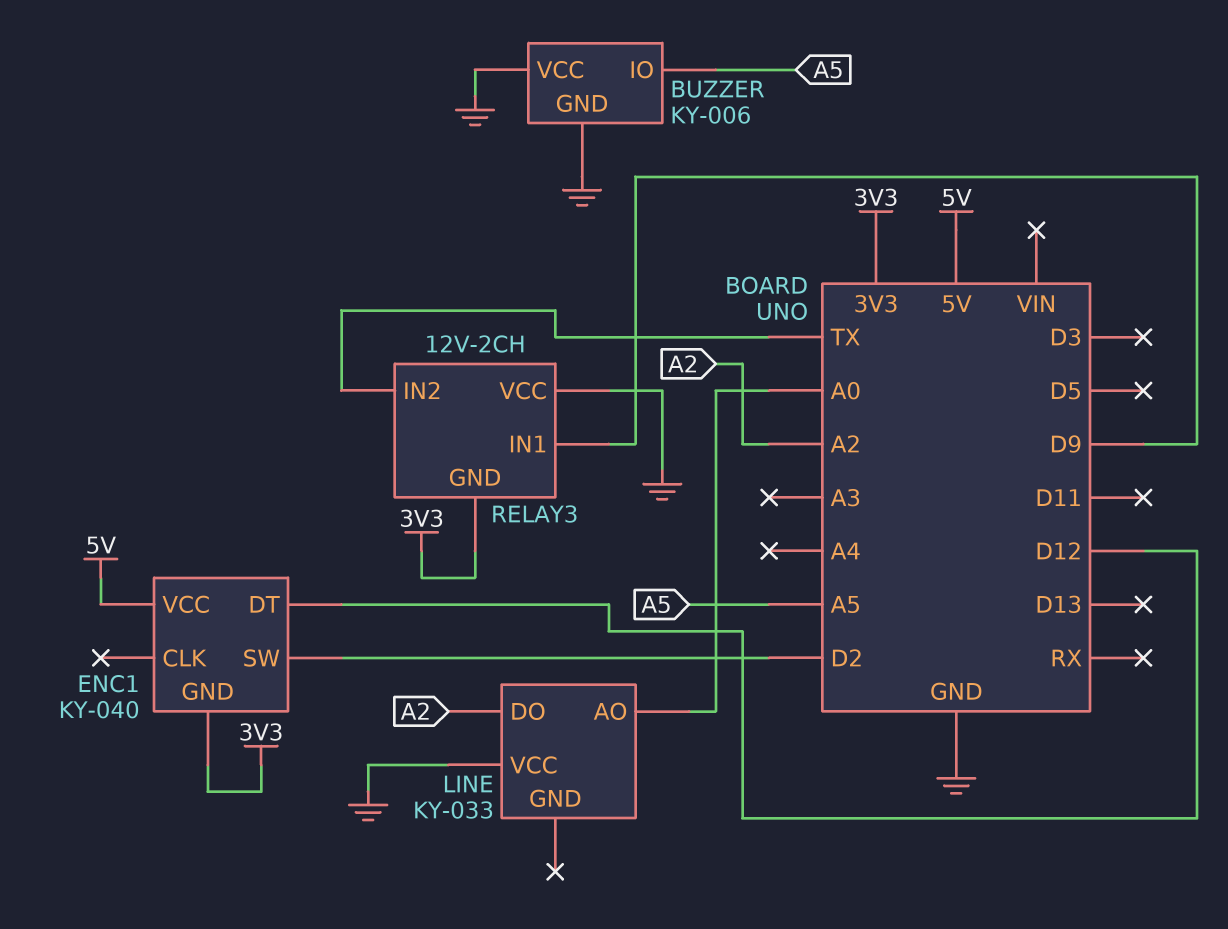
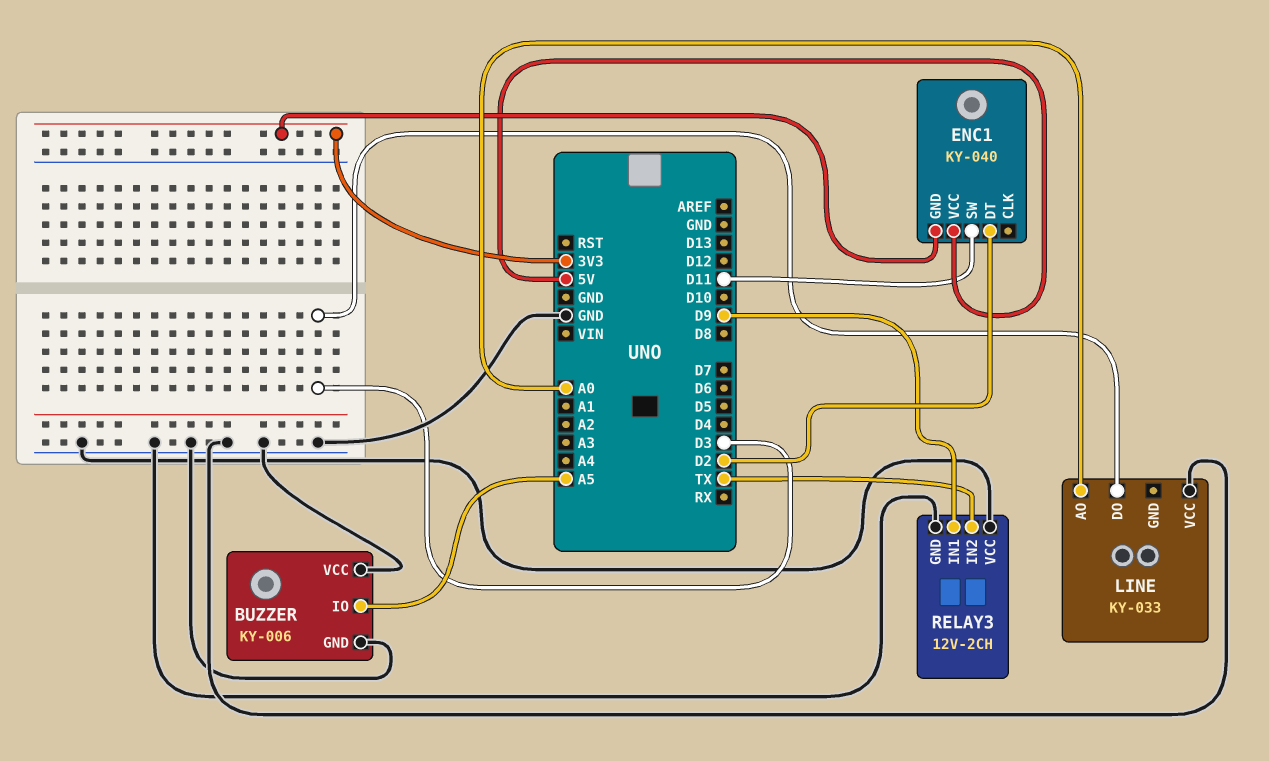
ENC1 pin DT: D12 -> D2
ENC1 pin SW: D2 -> D11
LINE pin DO: A2 -> D3
RELAY3 pin GND: 3V3 -> GND

